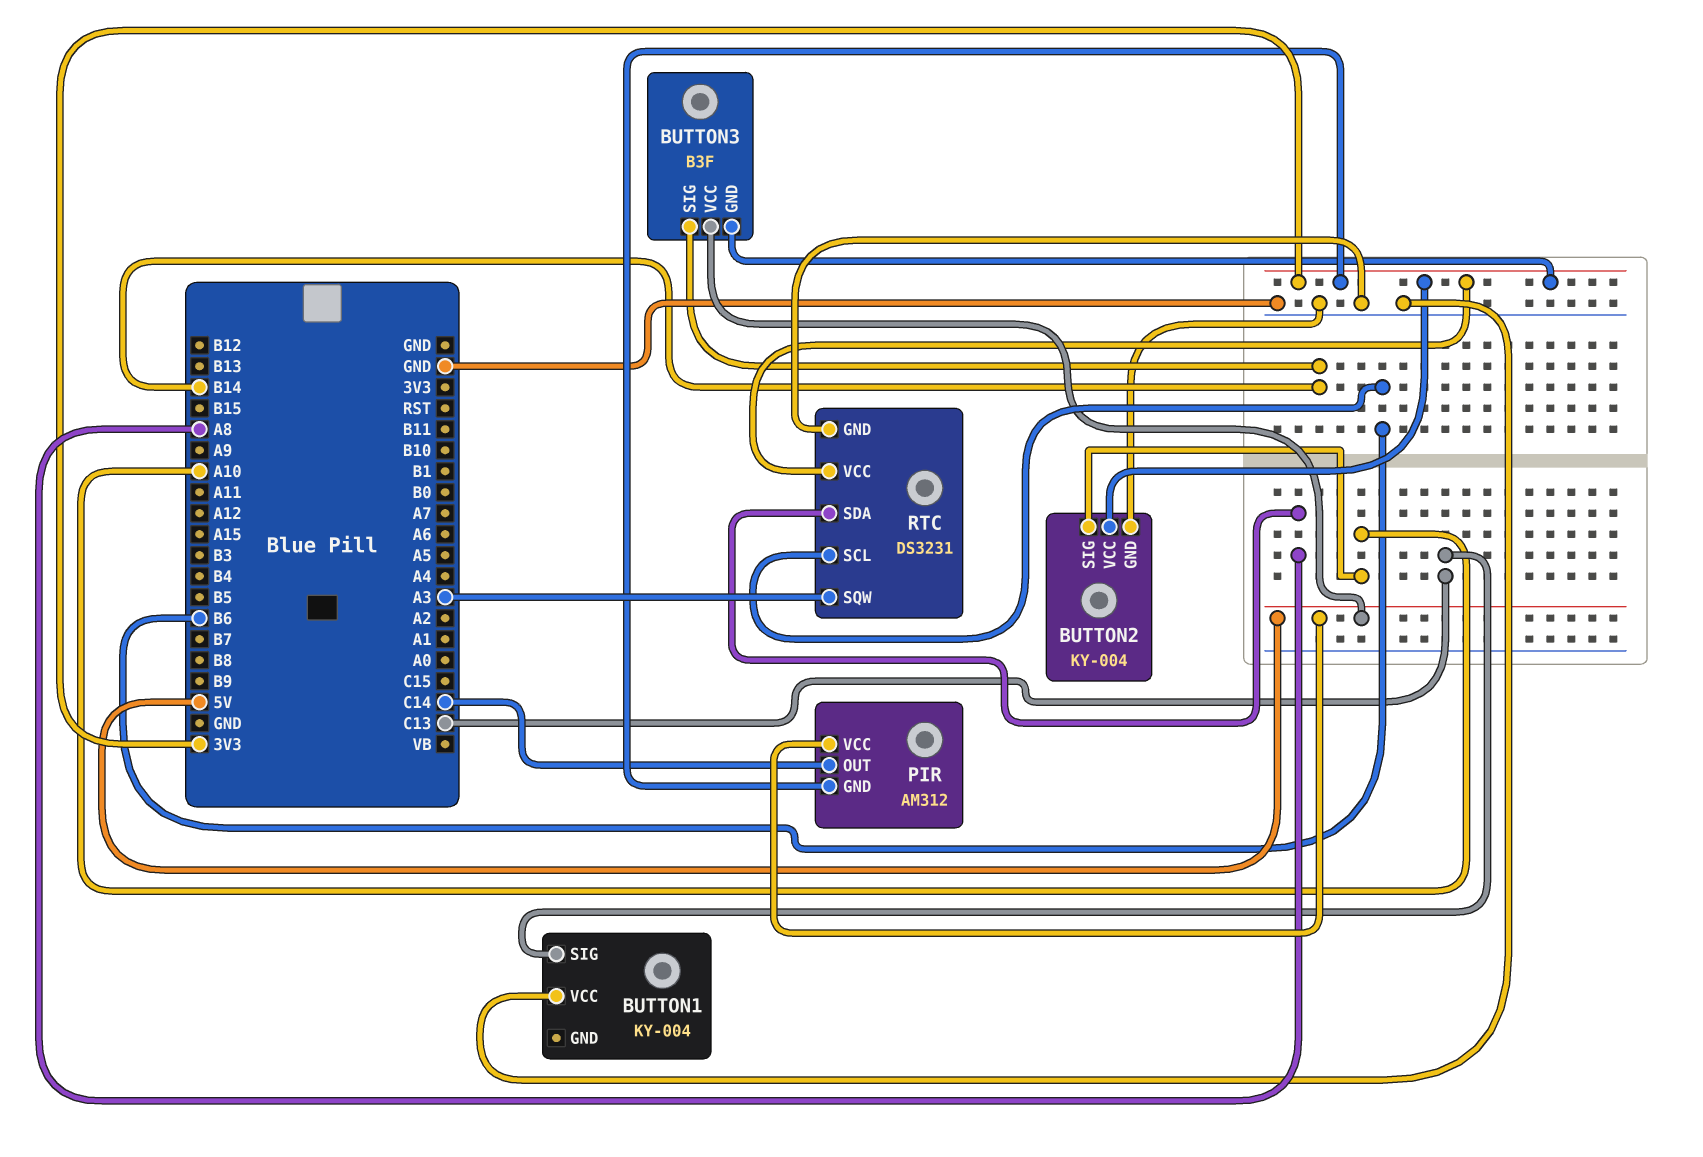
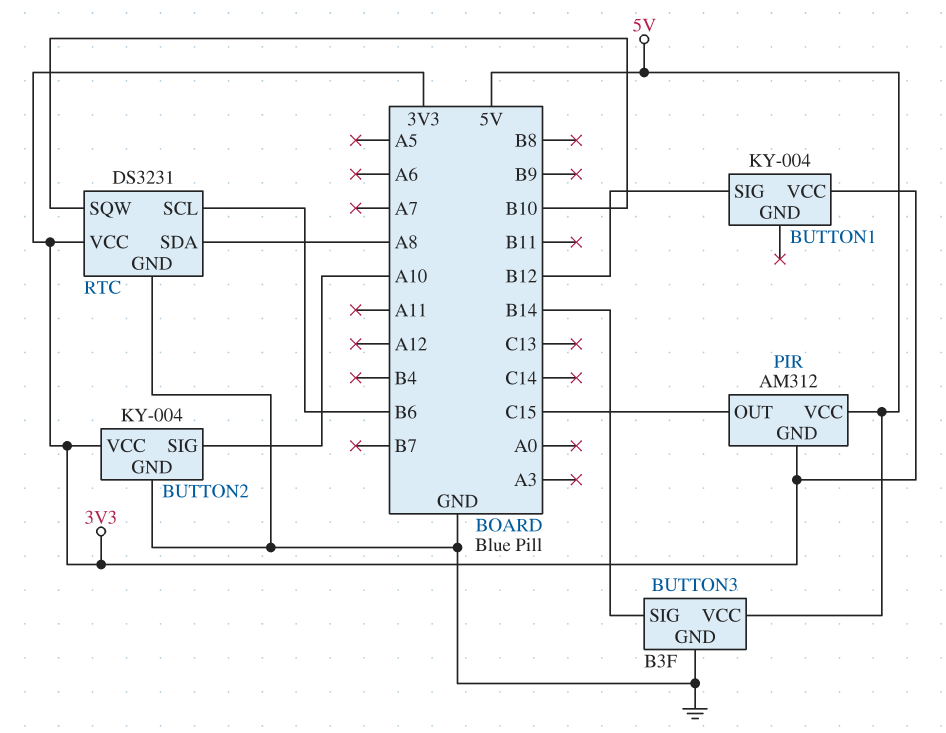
BUTTON1 pin SIG: C13 -> B12
BUTTON1 pin VCC: GND -> 3V3
BUTTON3 pin GND: 3V3 -> GND
PIR pin OUT: C14 -> C15
RTC pin SQW: A3 -> B10

